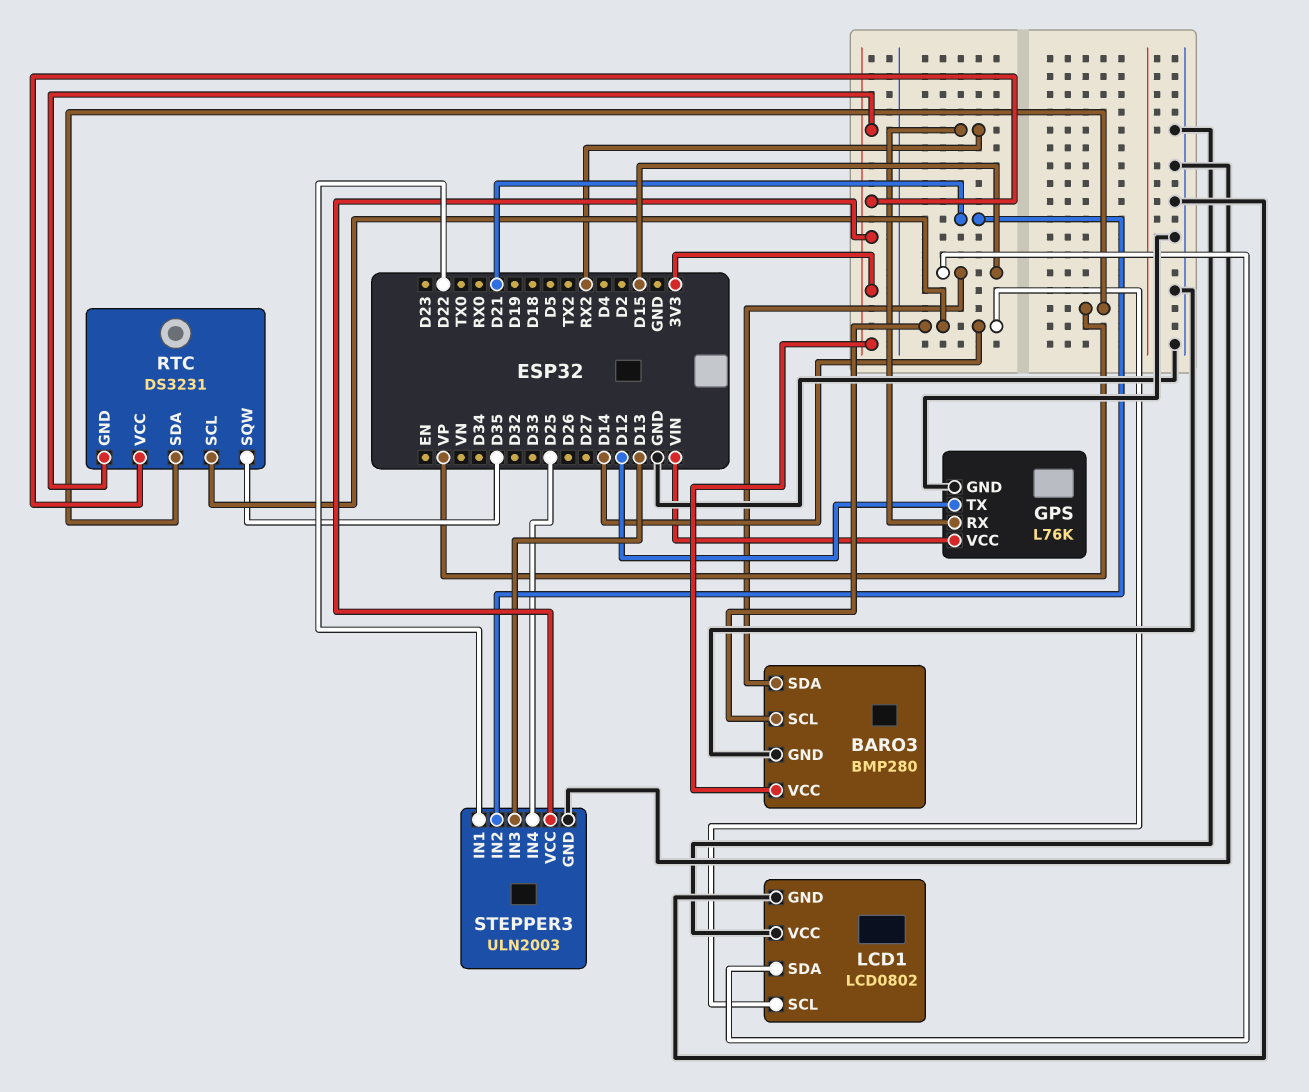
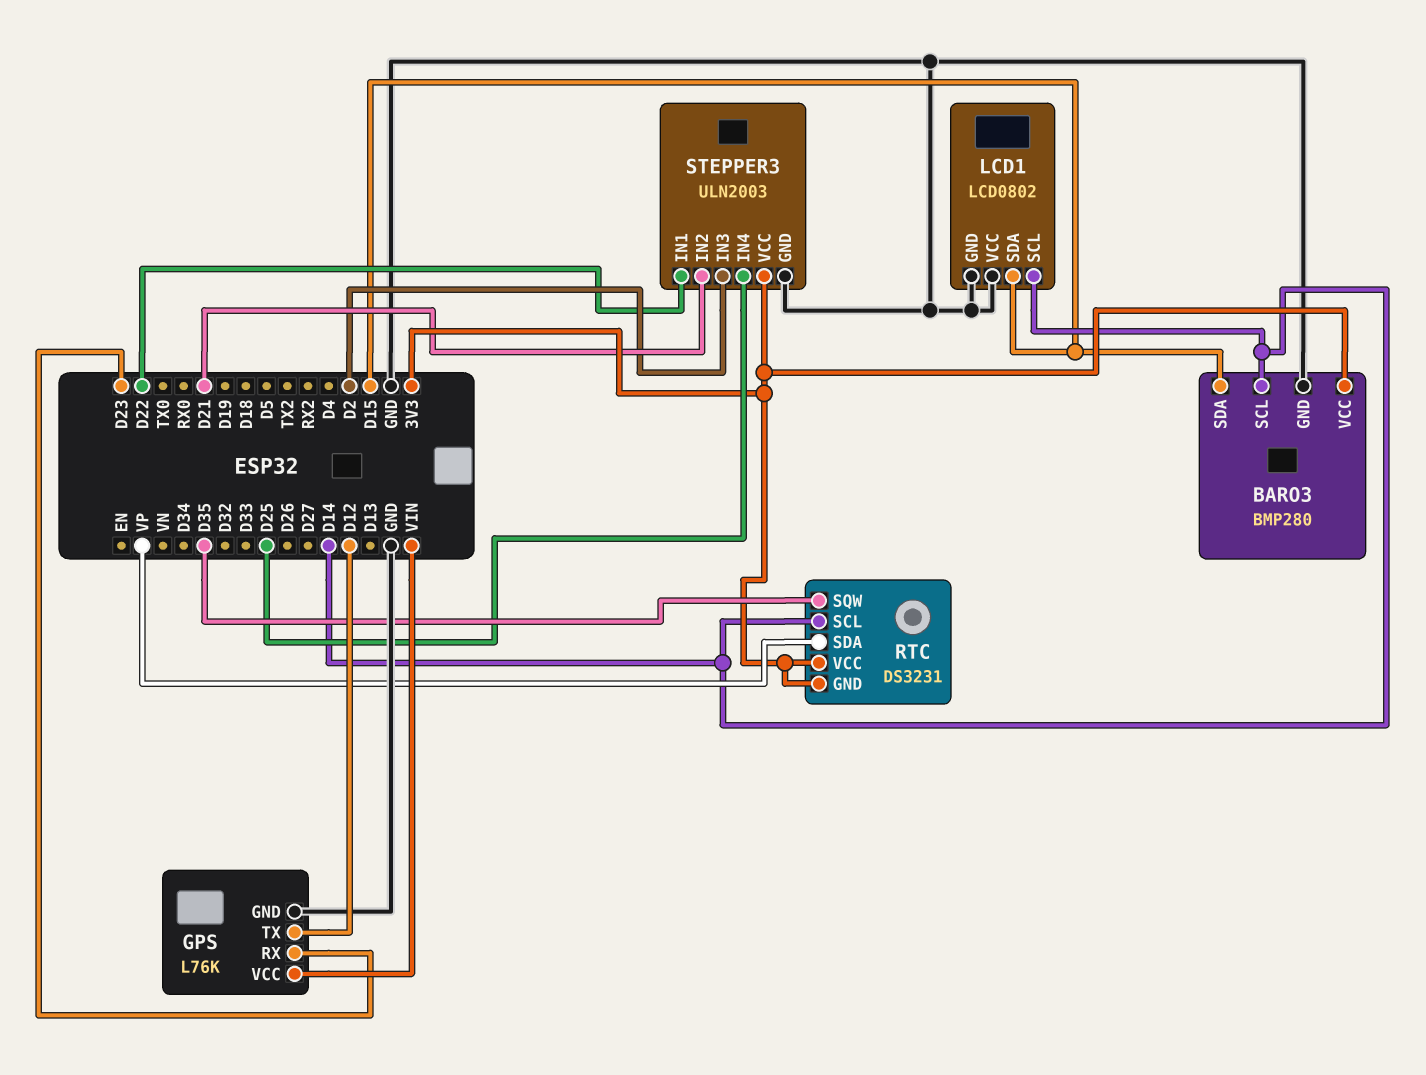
GPS pin RX: RX2 -> D23
STEPPER3 pin IN3: D13 -> D2

